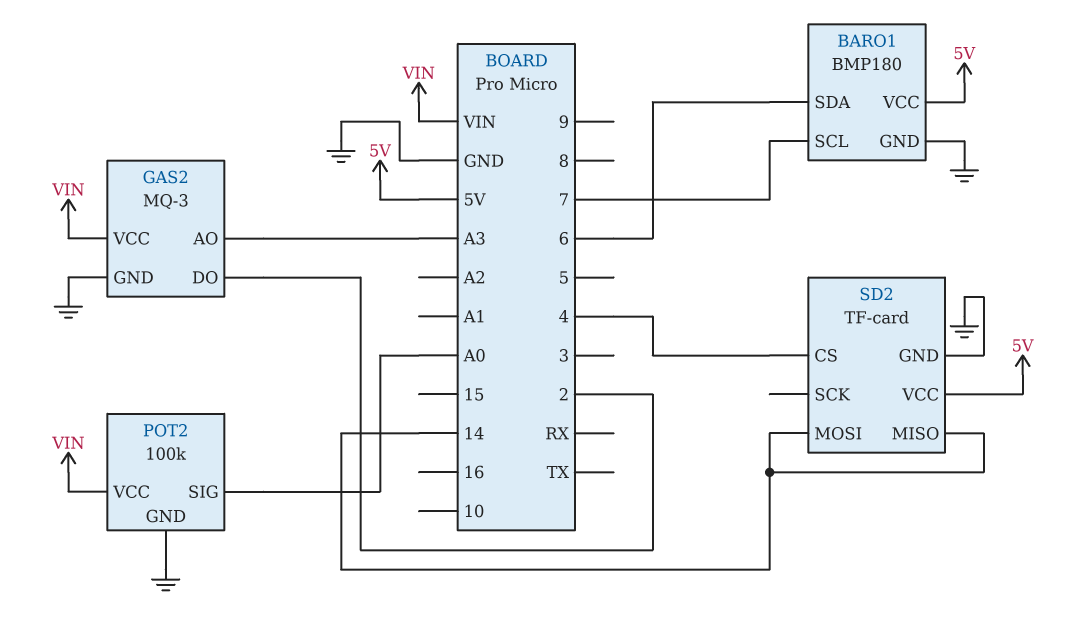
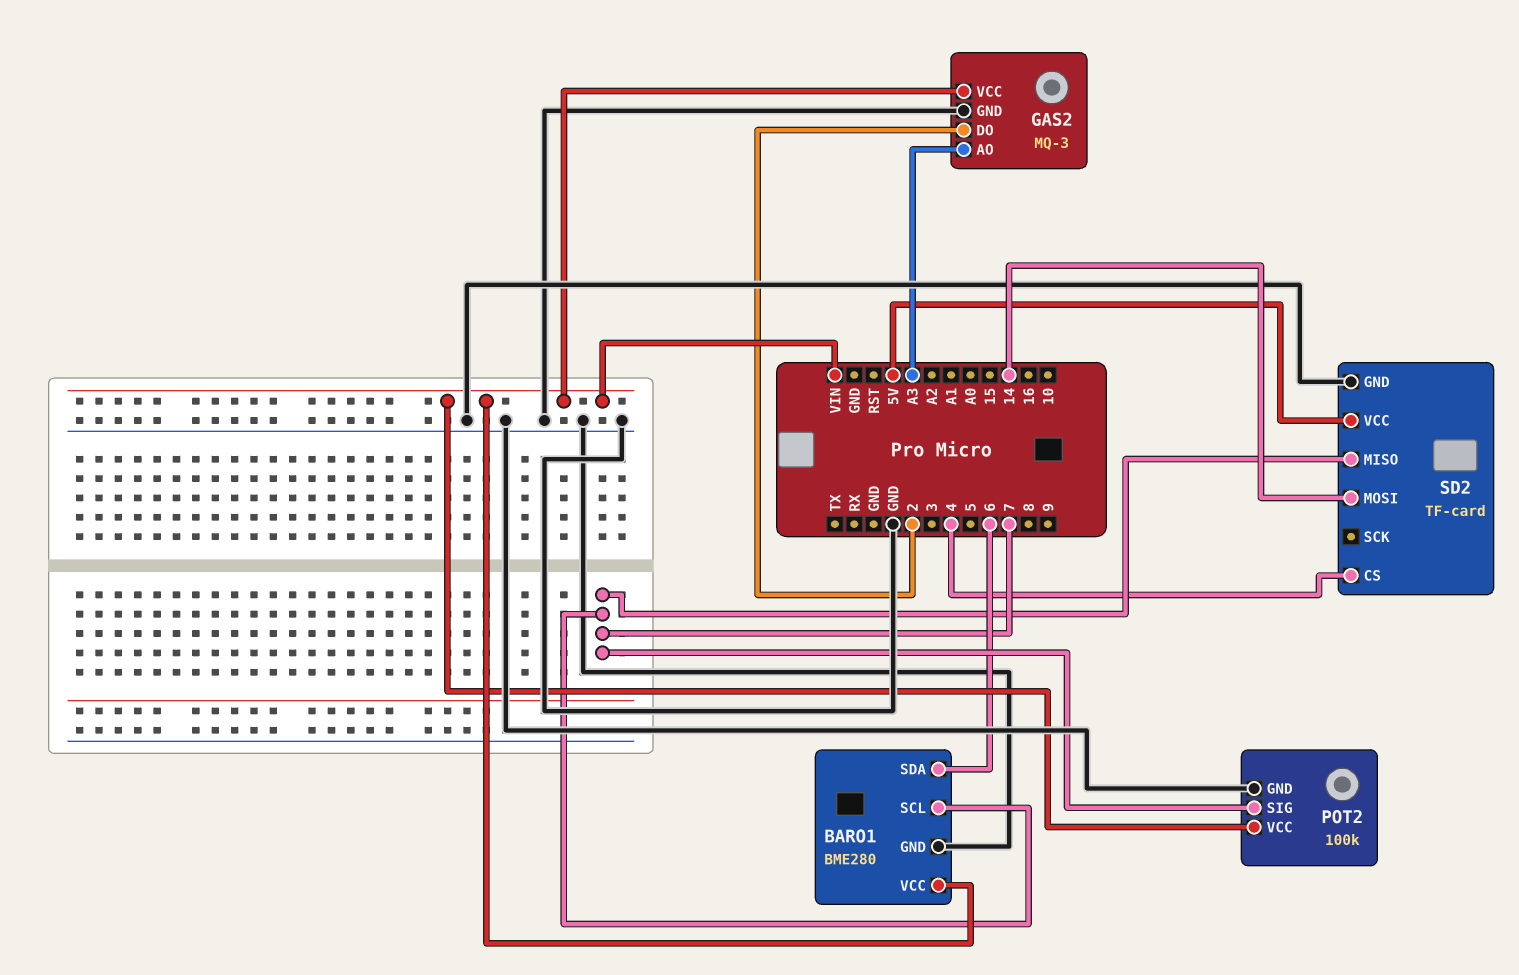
BARO1: BMP180 -> BME280
BARO1 pin VCC: 5V -> VIN
POT2 pin SIG: A0 -> 7
SD2 pin MISO: 14 -> 7

